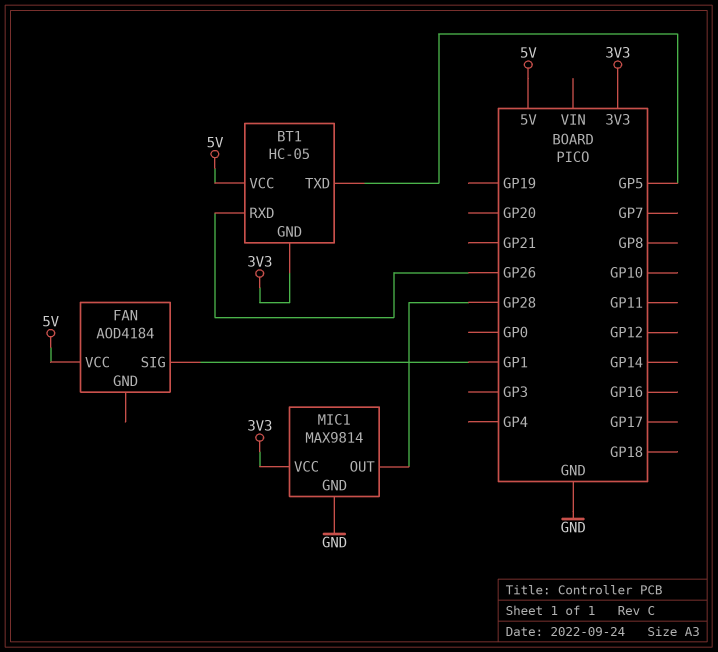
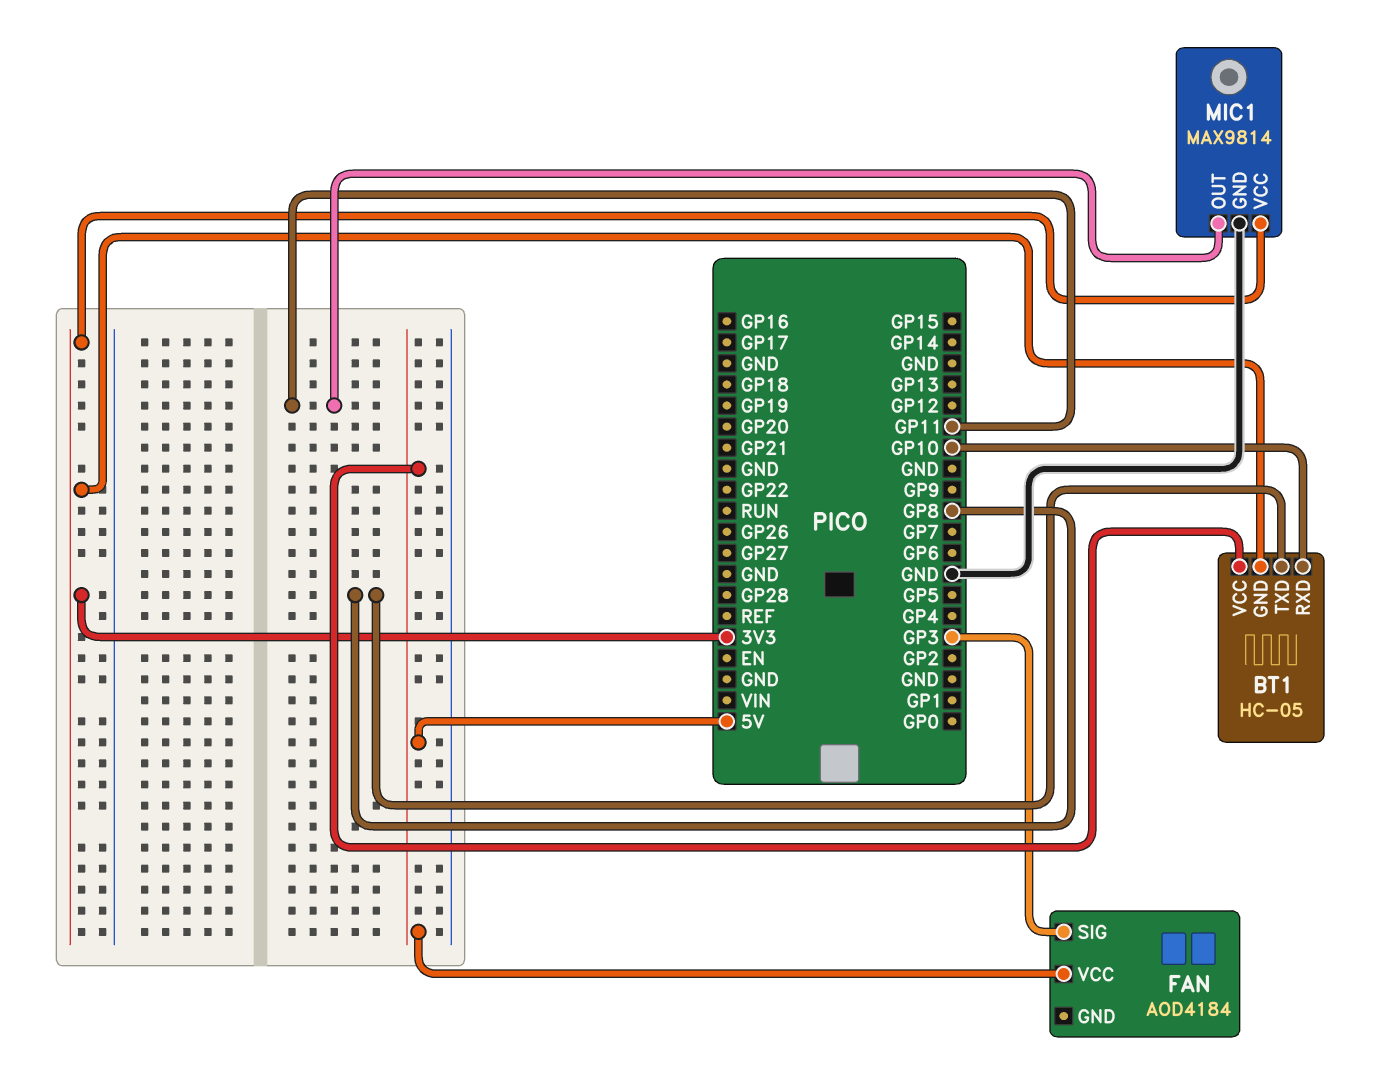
BT1 pin RXD: GP26 -> GP10
BT1 pin TXD: GP5 -> GP8
FAN pin SIG: GP1 -> GP3
MIC1 pin OUT: GP28 -> GP11

